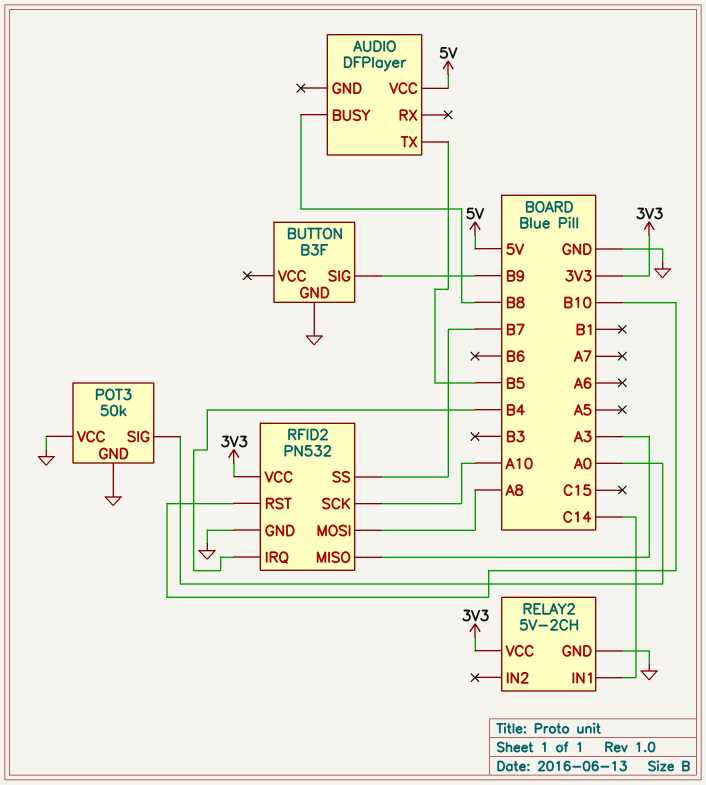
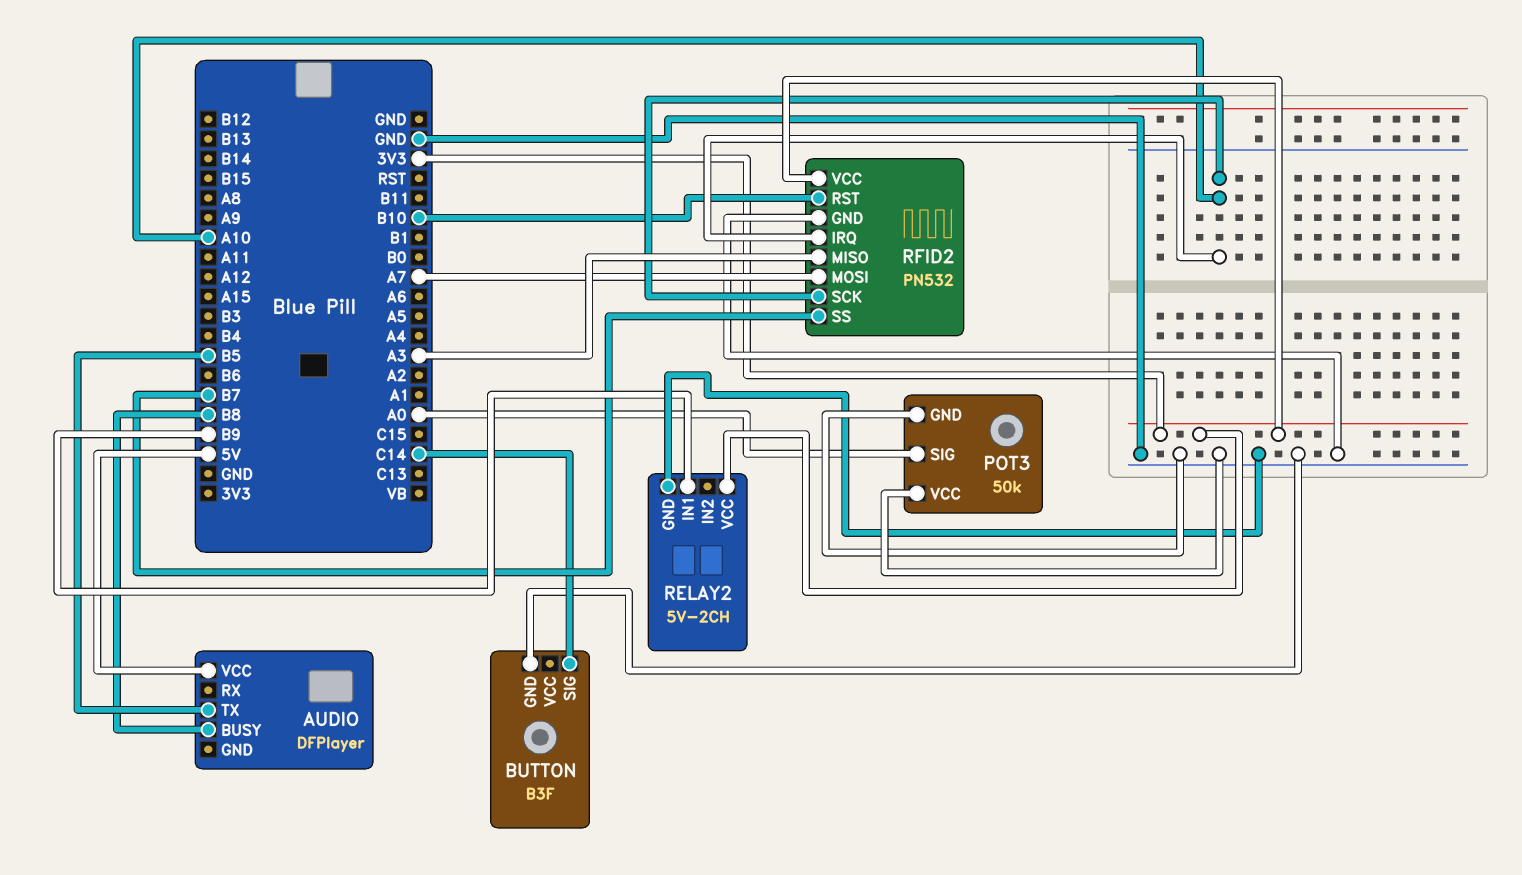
BUTTON pin SIG: B9 -> C14
RELAY2 pin IN1: C14 -> B9
RFID2 pin IRQ: B4 -> A10
RFID2 pin MOSI: A8 -> A7

